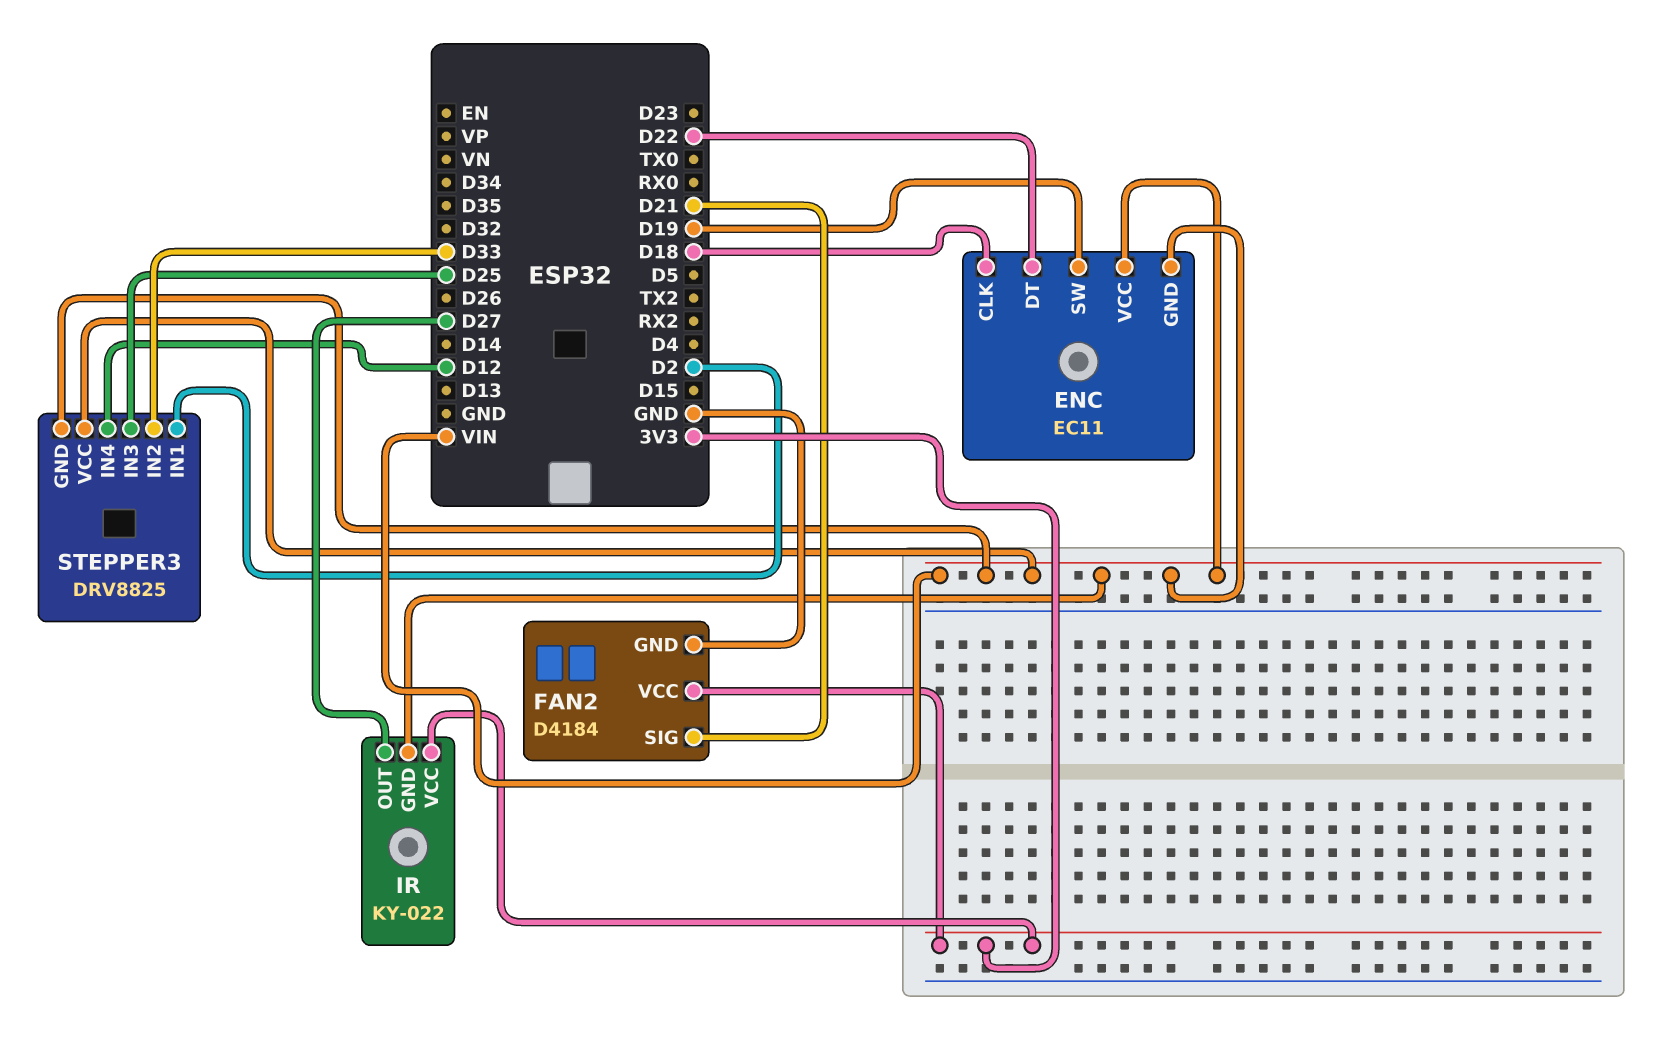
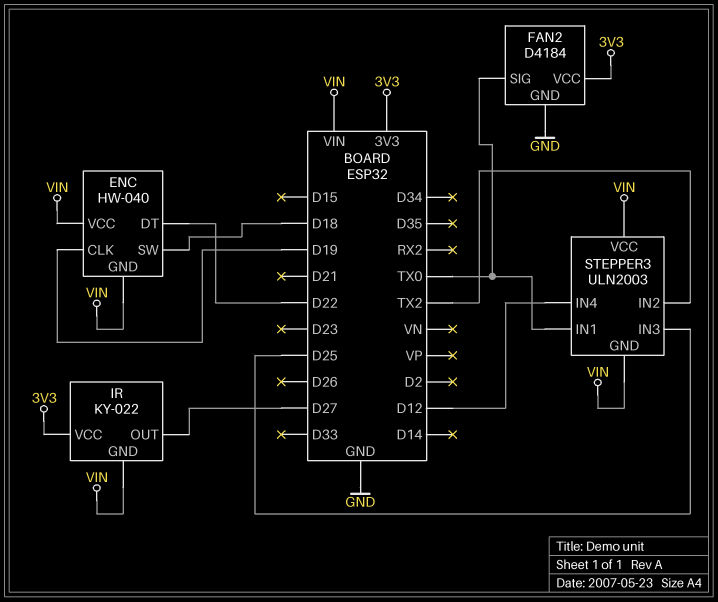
ENC: EC11 -> HW-040
ENC pin CLK: D18 -> D19
ENC pin SW: D19 -> D18
FAN2 pin SIG: D21 -> TX0
STEPPER3: DRV8825 -> ULN2003
STEPPER3 pin IN1: D2 -> TX0
STEPPER3 pin IN2: D33 -> TX2

